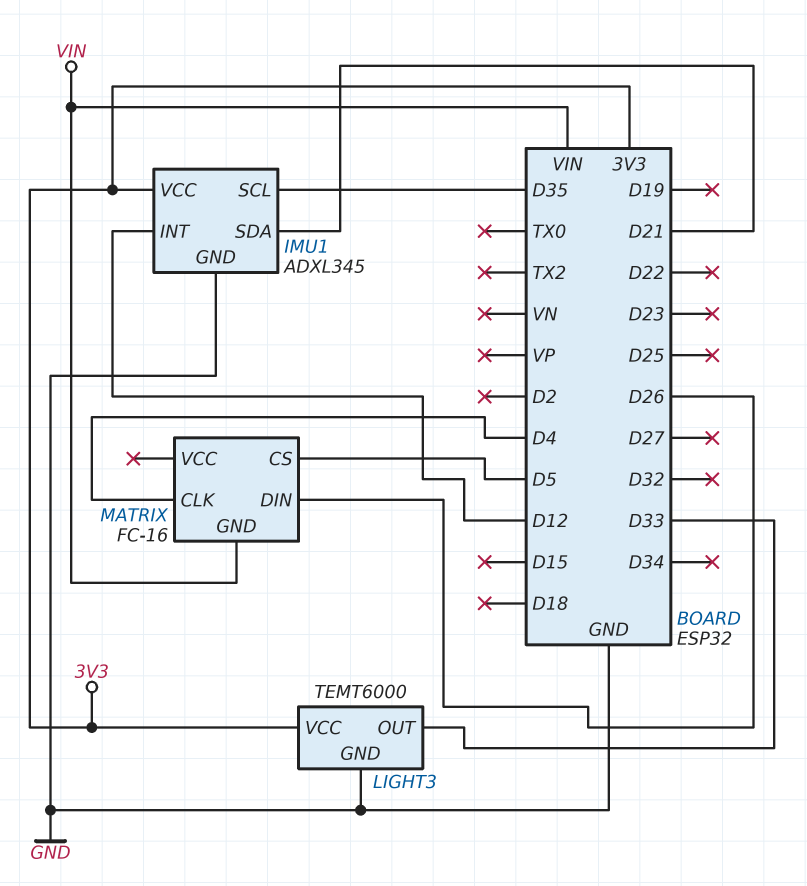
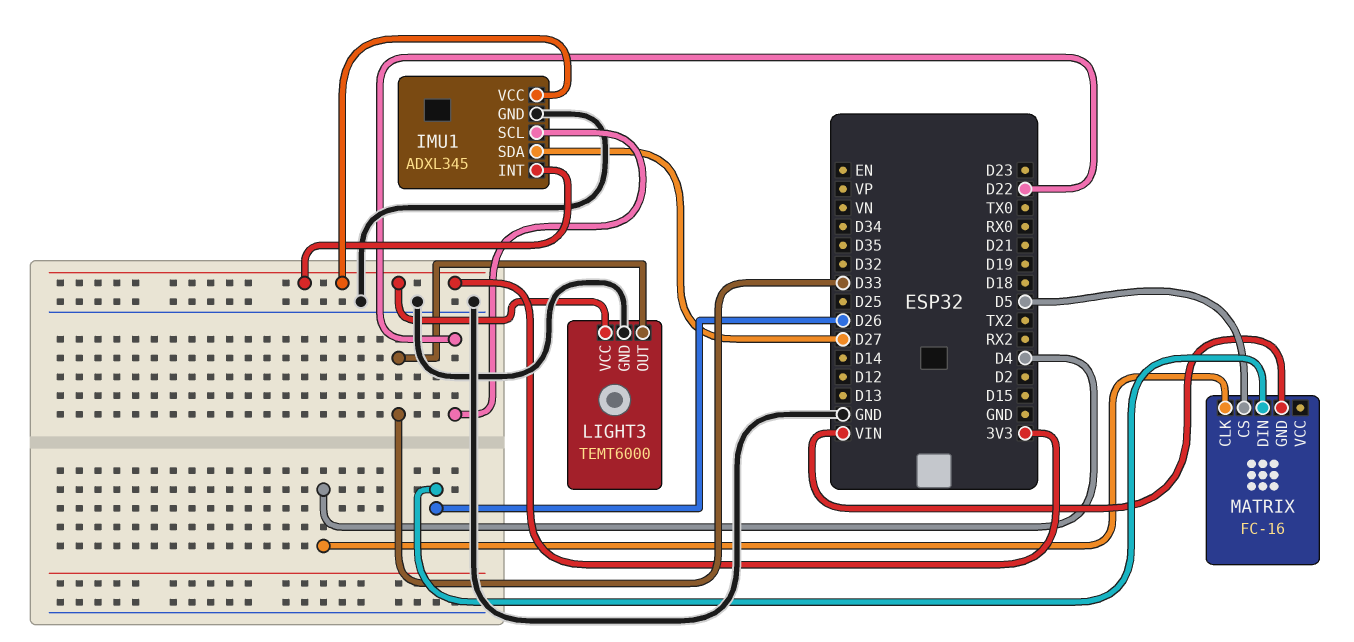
IMU1 pin INT: D12 -> 3V3
IMU1 pin SCL: D35 -> D22
IMU1 pin SDA: D21 -> D27

